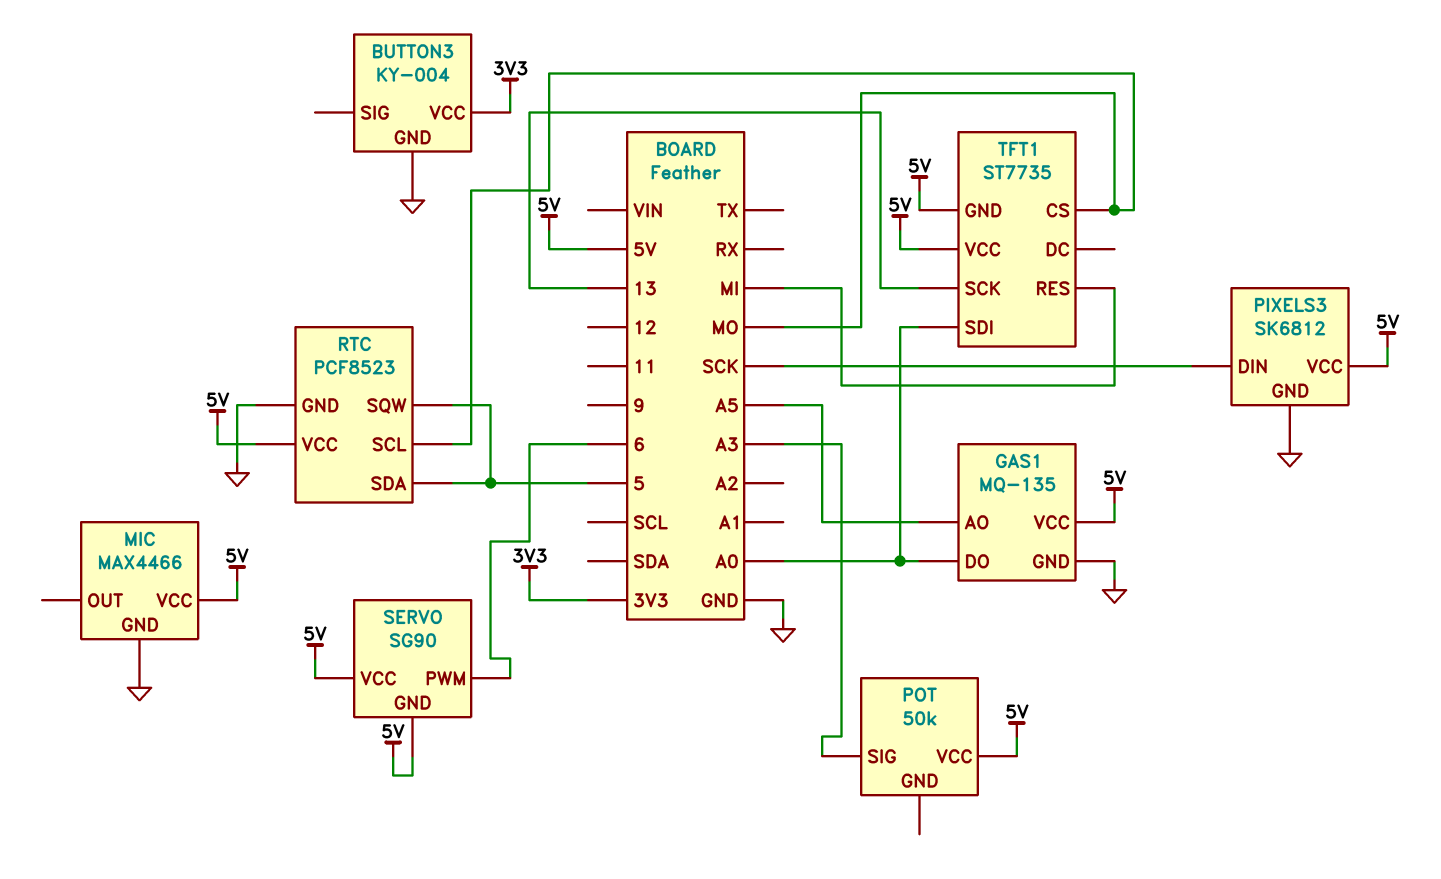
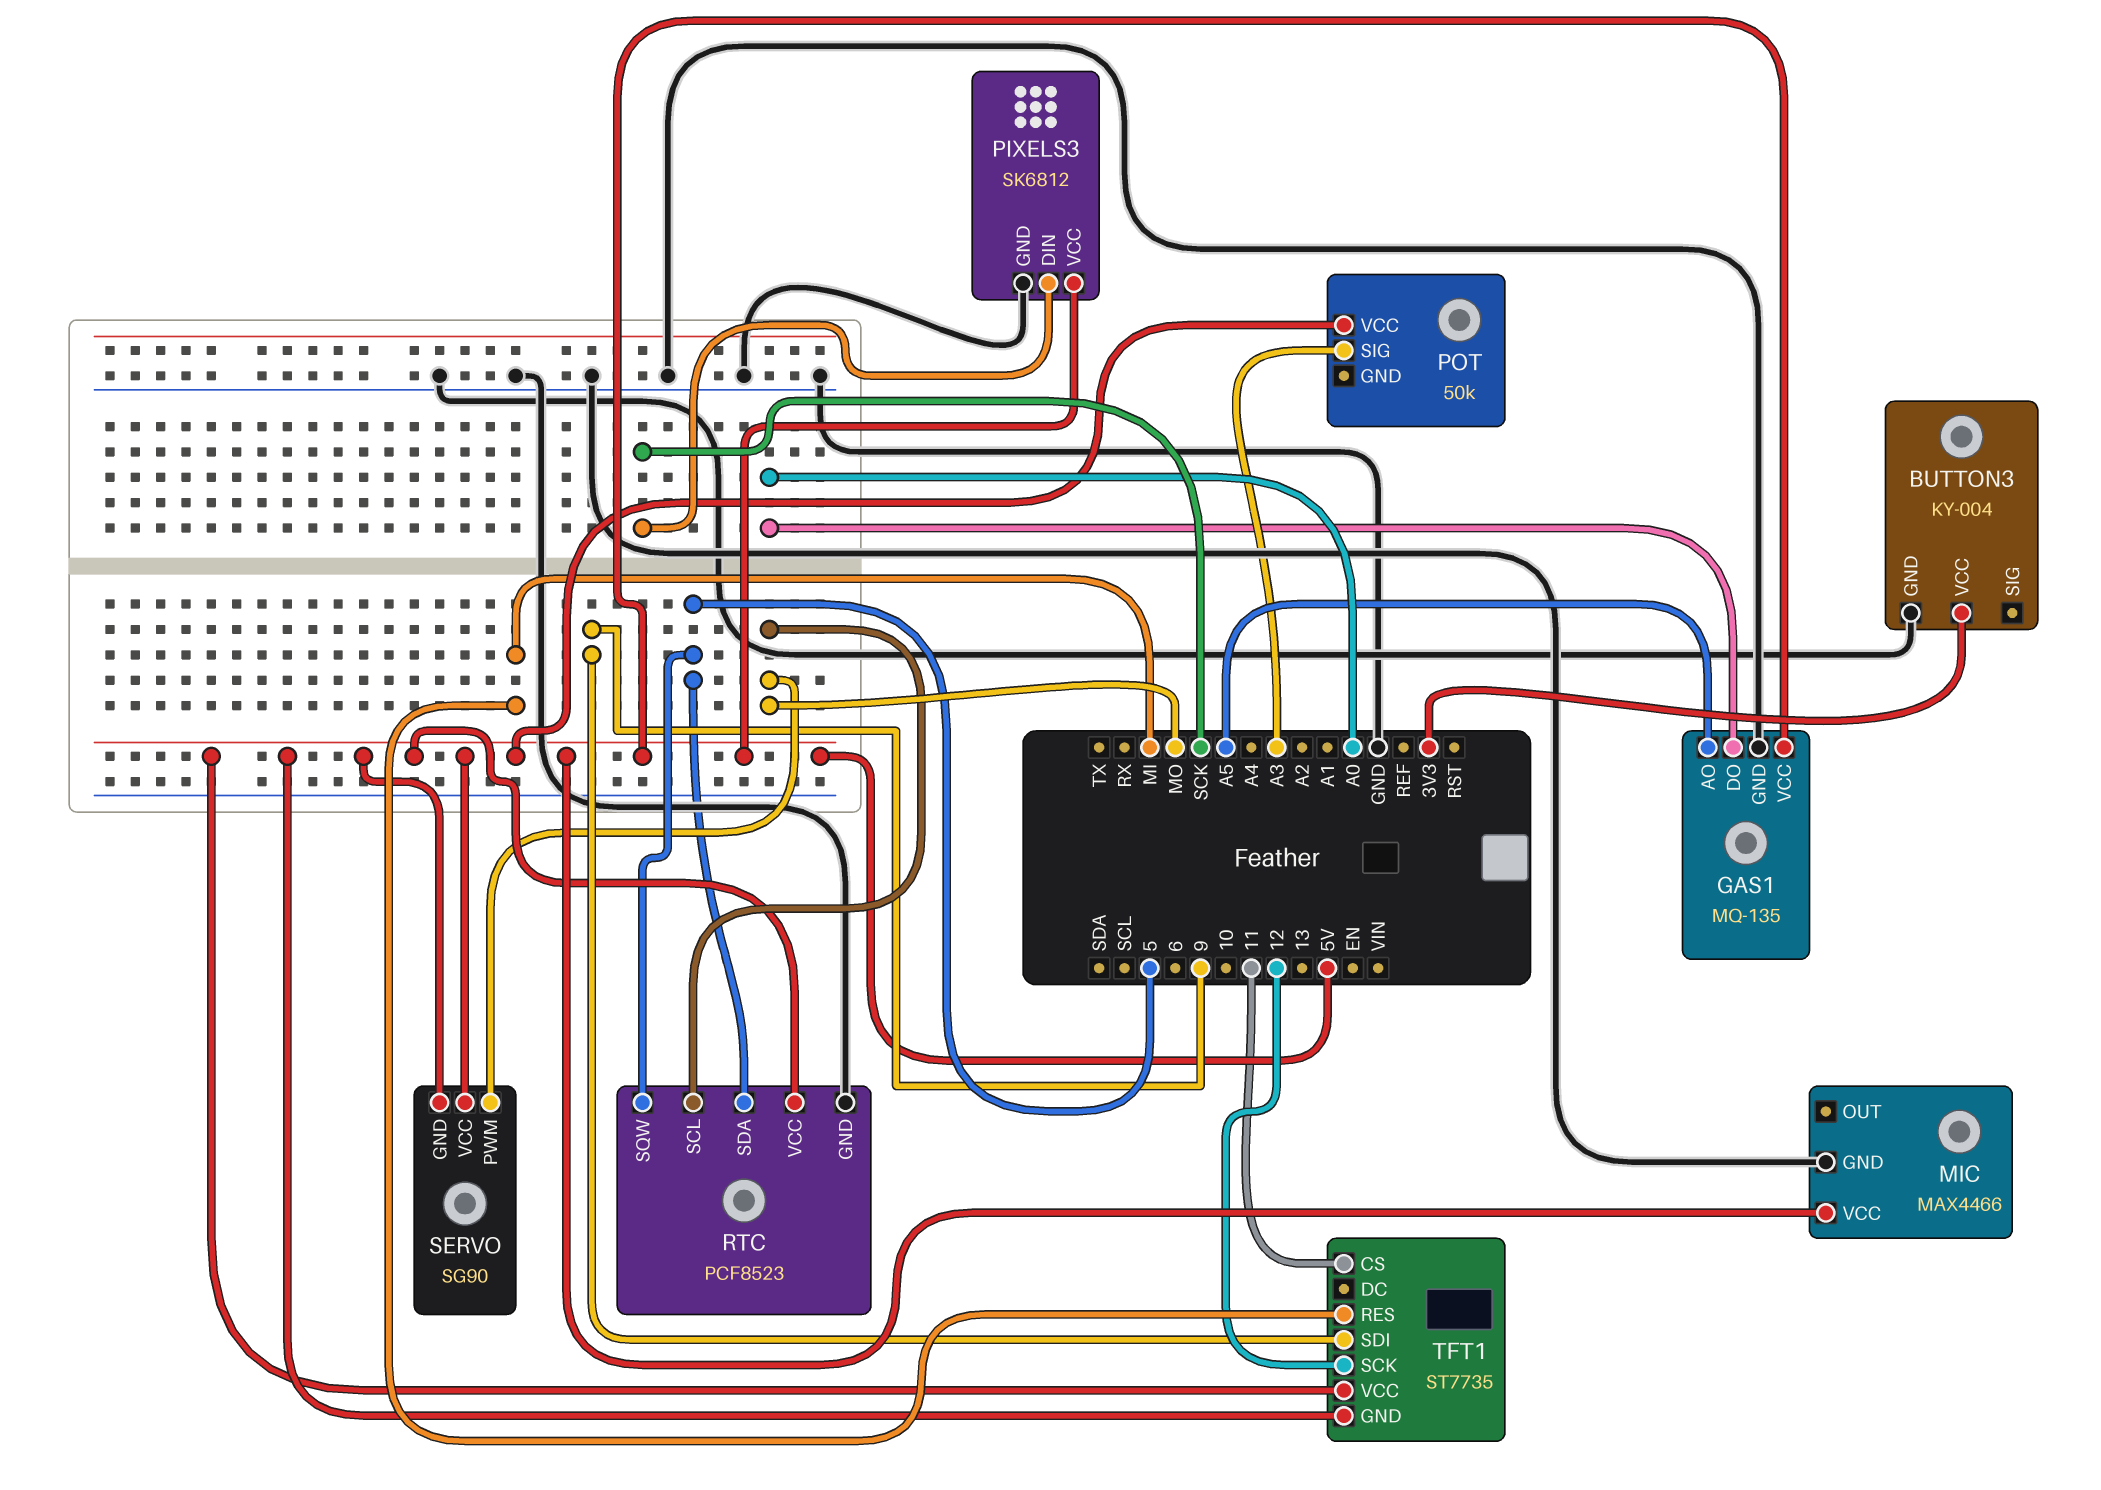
SERVO pin PWM: 6 -> MO
TFT1 pin CS: MO -> 11
TFT1 pin SCK: 13 -> 12
TFT1 pin SDI: A0 -> 9

